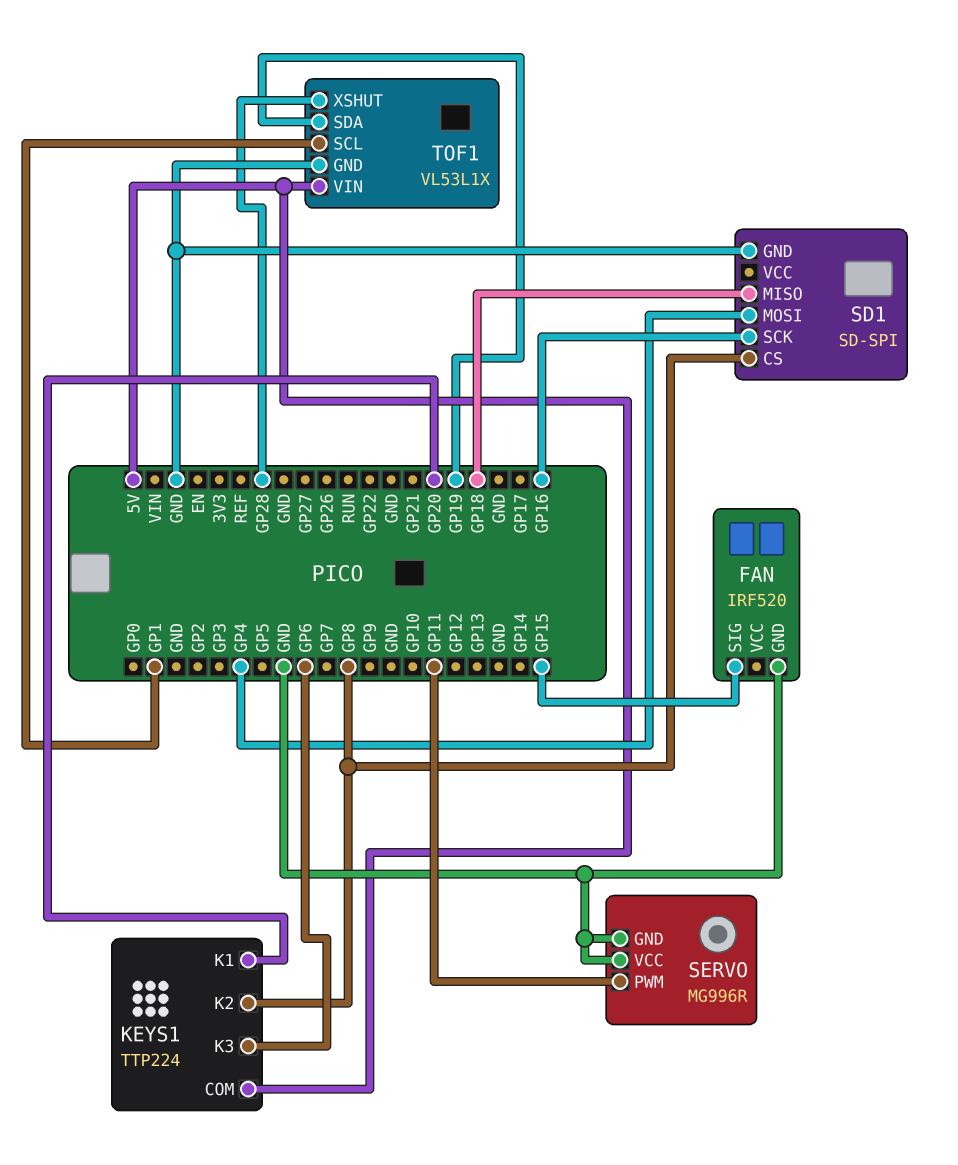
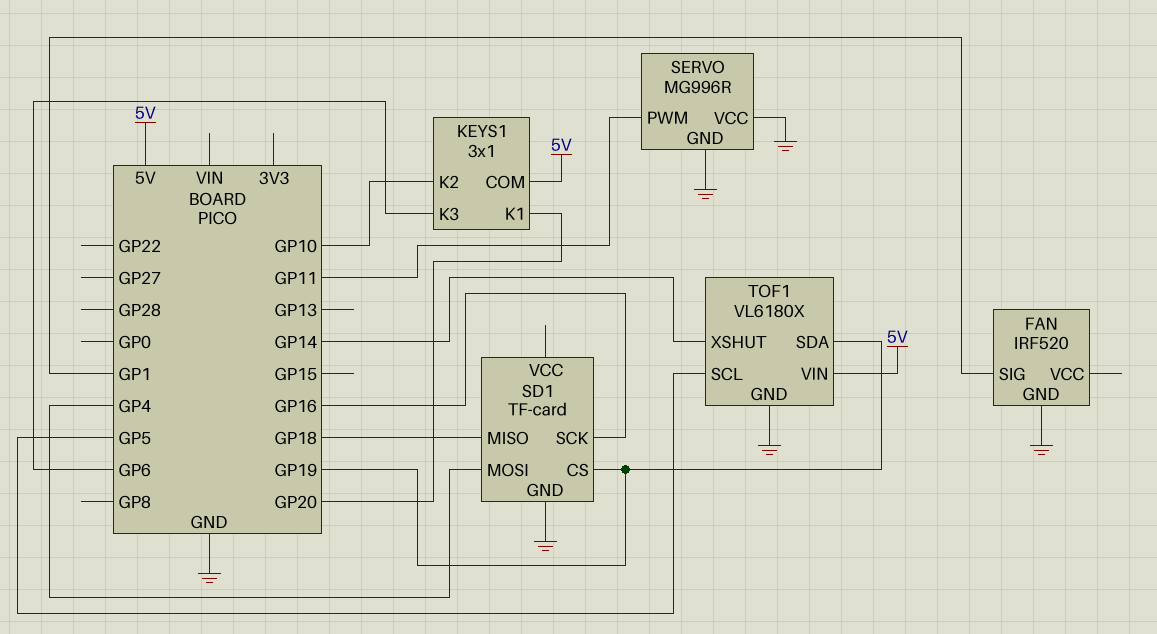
FAN pin SIG: GP15 -> GP1
KEYS1: TTP224 -> 3x1
KEYS1 pin K2: GP8 -> GP10
SD1: SD-SPI -> TF-card
SD1 pin CS: GP8 -> GP19
TOF1: VL53L1X -> VL6180X
TOF1 pin SCL: GP1 -> GP5
TOF1 pin XSHUT: GP28 -> GP14

